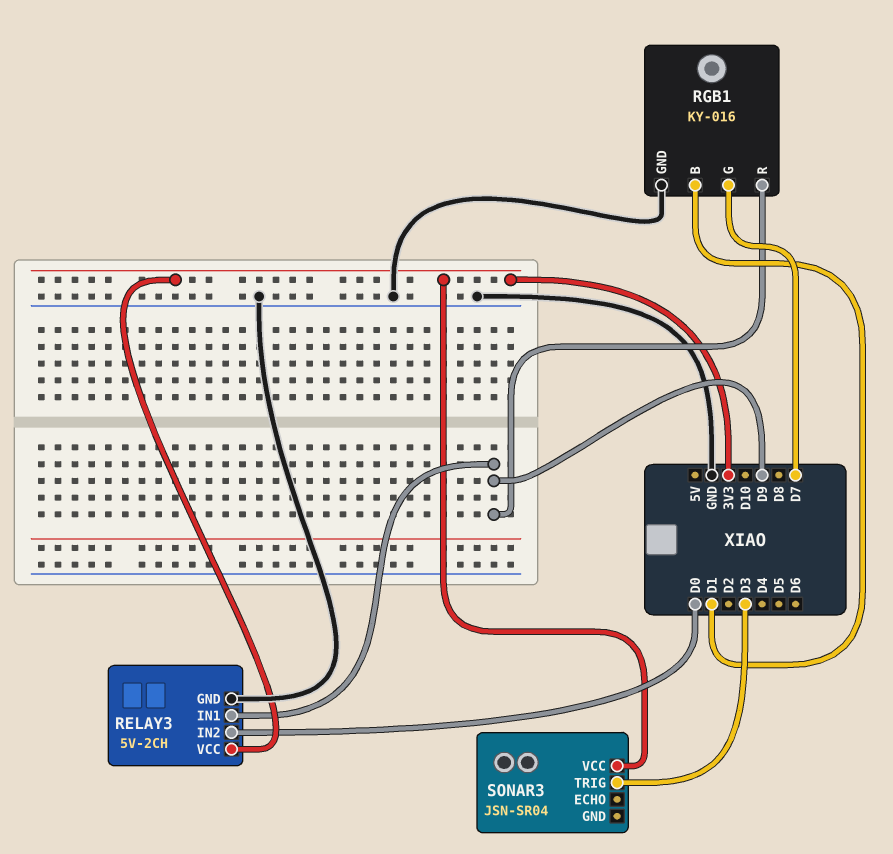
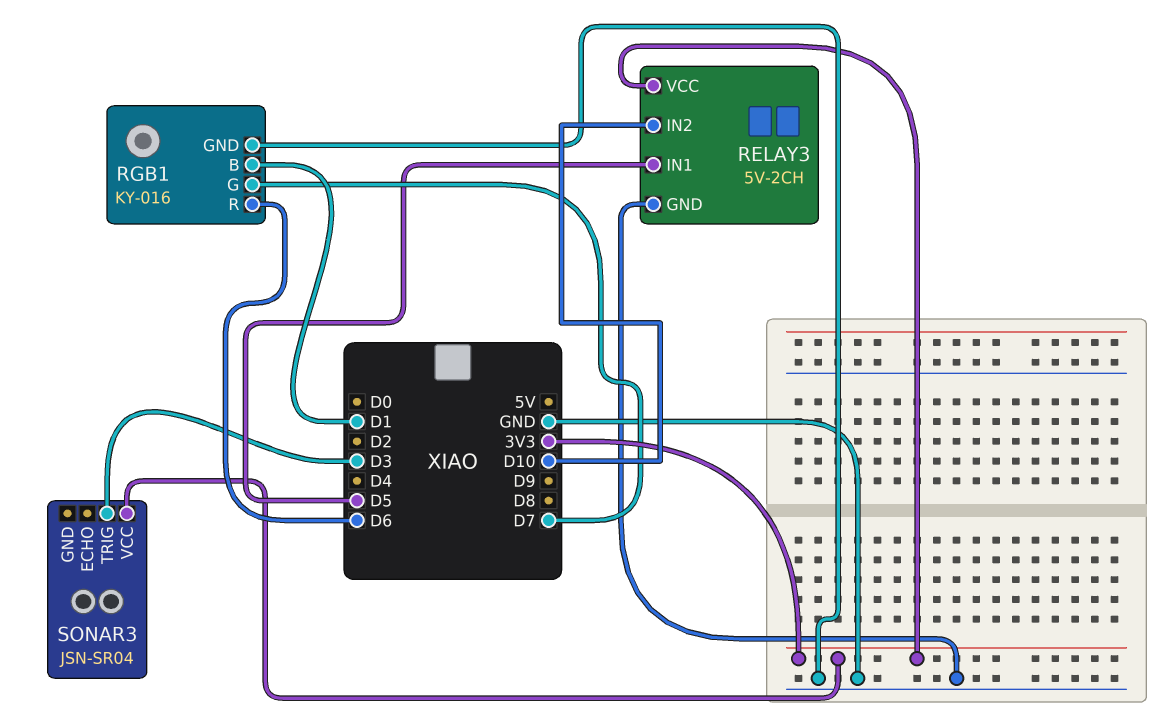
RELAY3 pin IN1: D9 -> D5
RELAY3 pin IN2: D0 -> D10
RGB1 pin R: D9 -> D6

